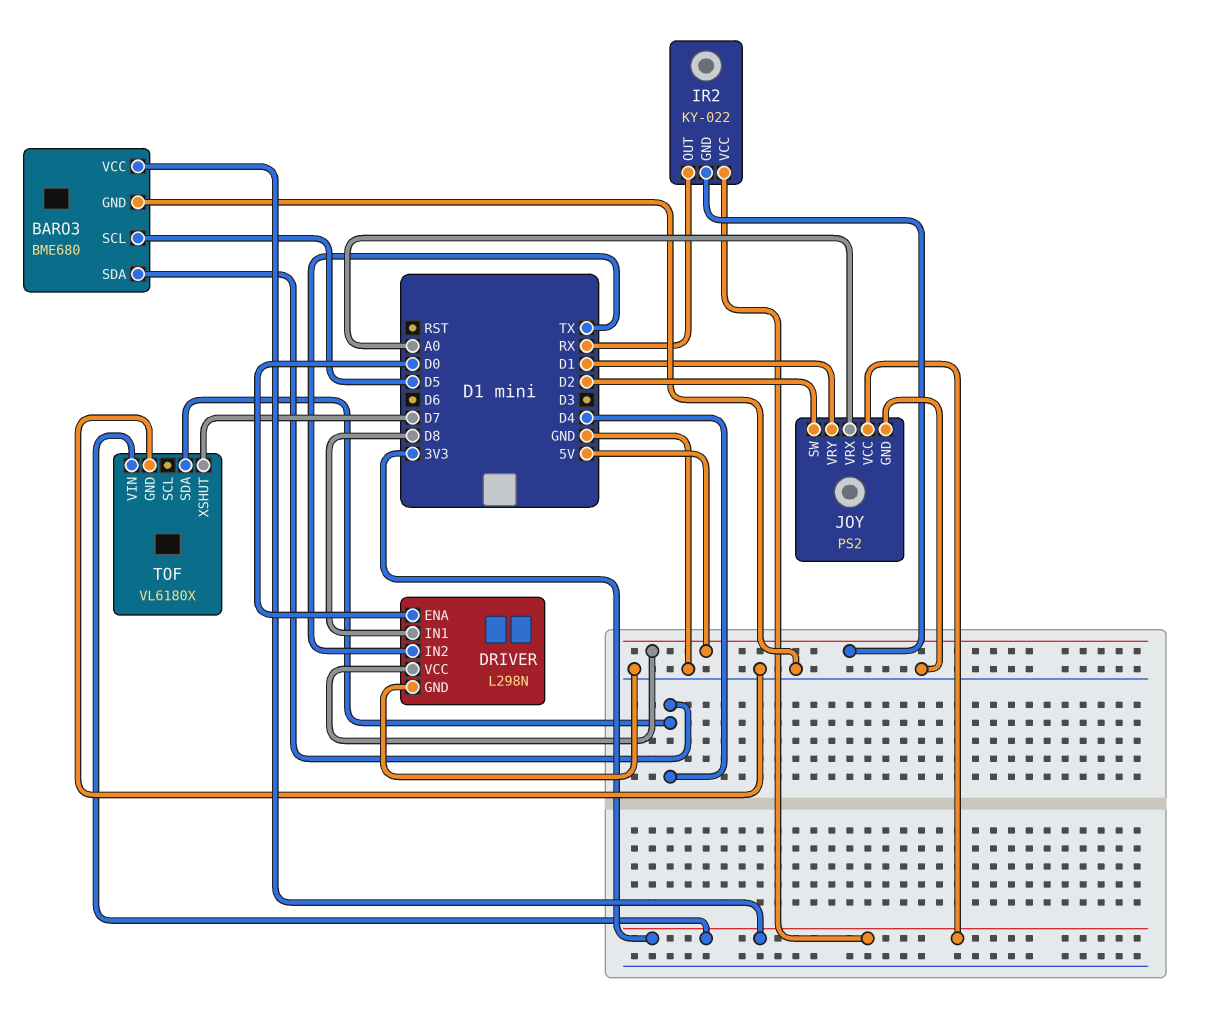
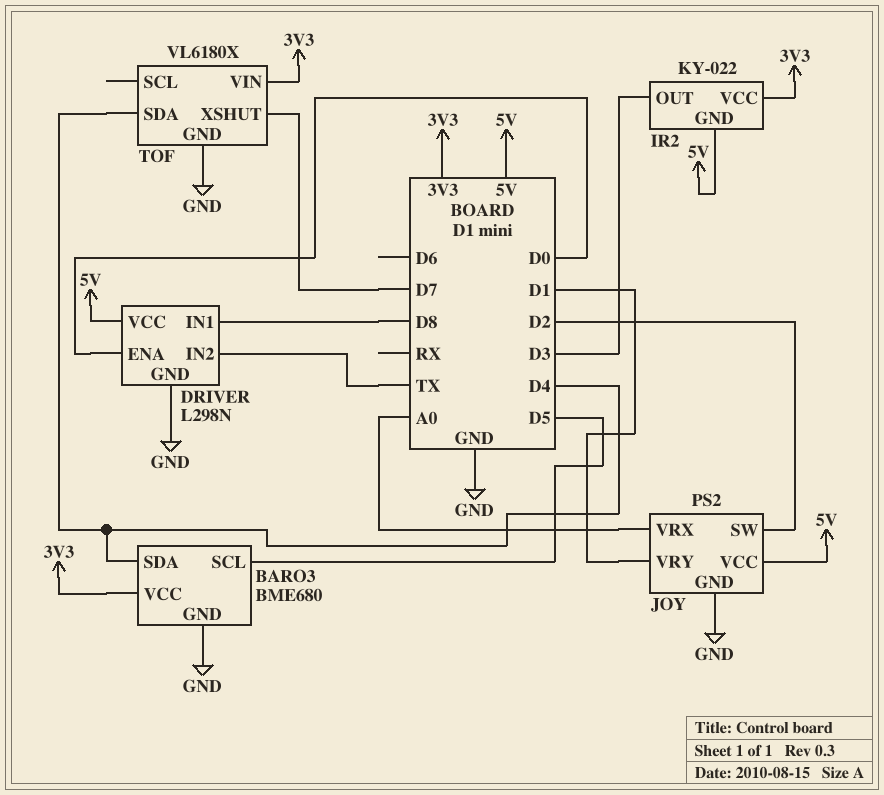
IR2 pin OUT: RX -> D3
JOY pin VCC: 3V3 -> 5V

